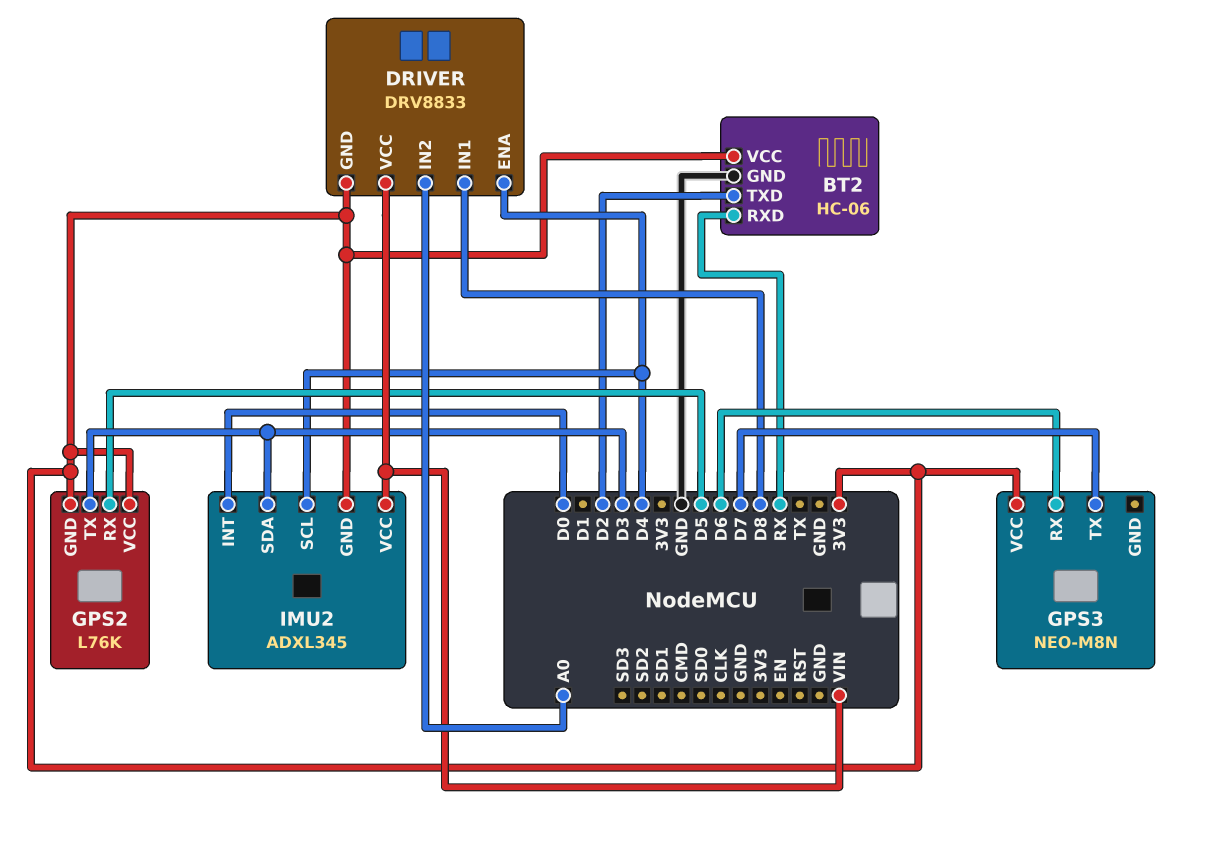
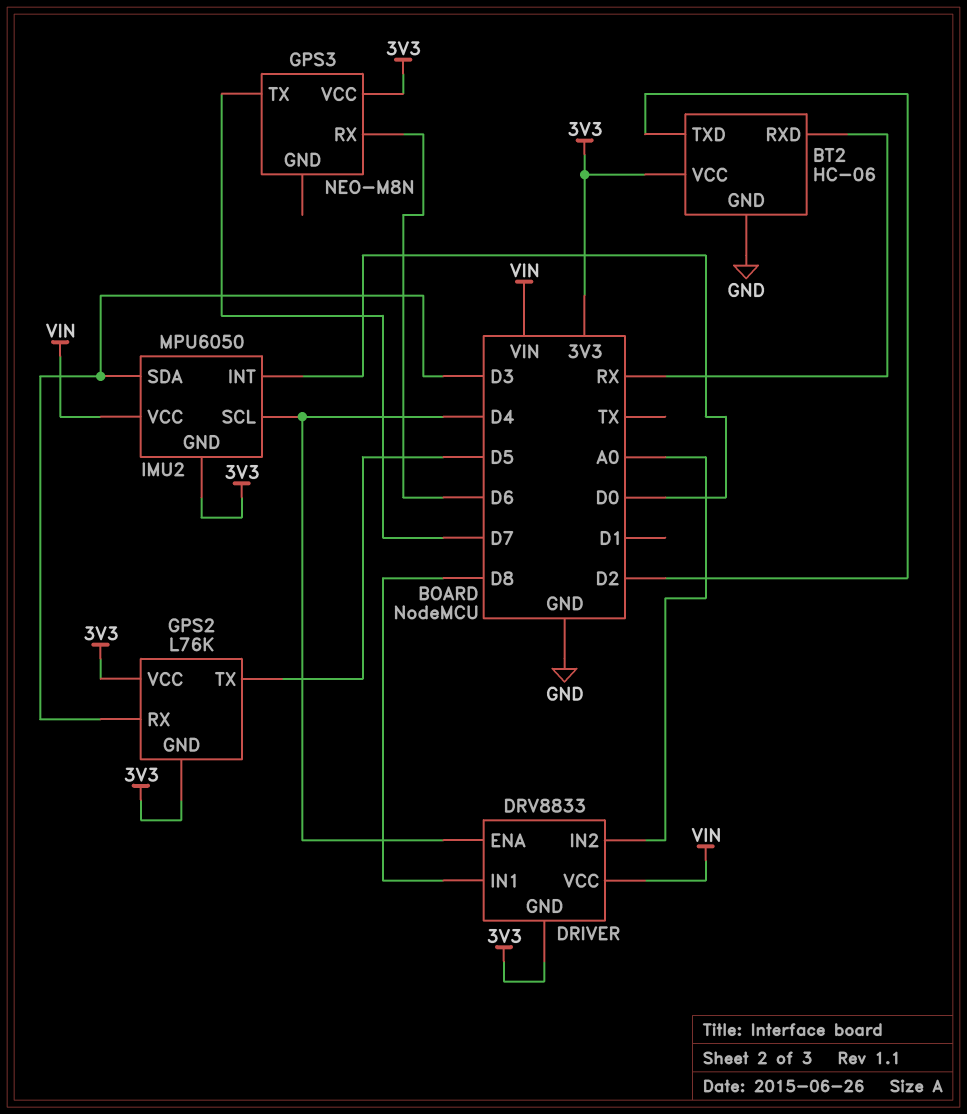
GPS2 pin RX: D5 -> D3
GPS2 pin TX: D3 -> D5
IMU2: ADXL345 -> MPU6050

